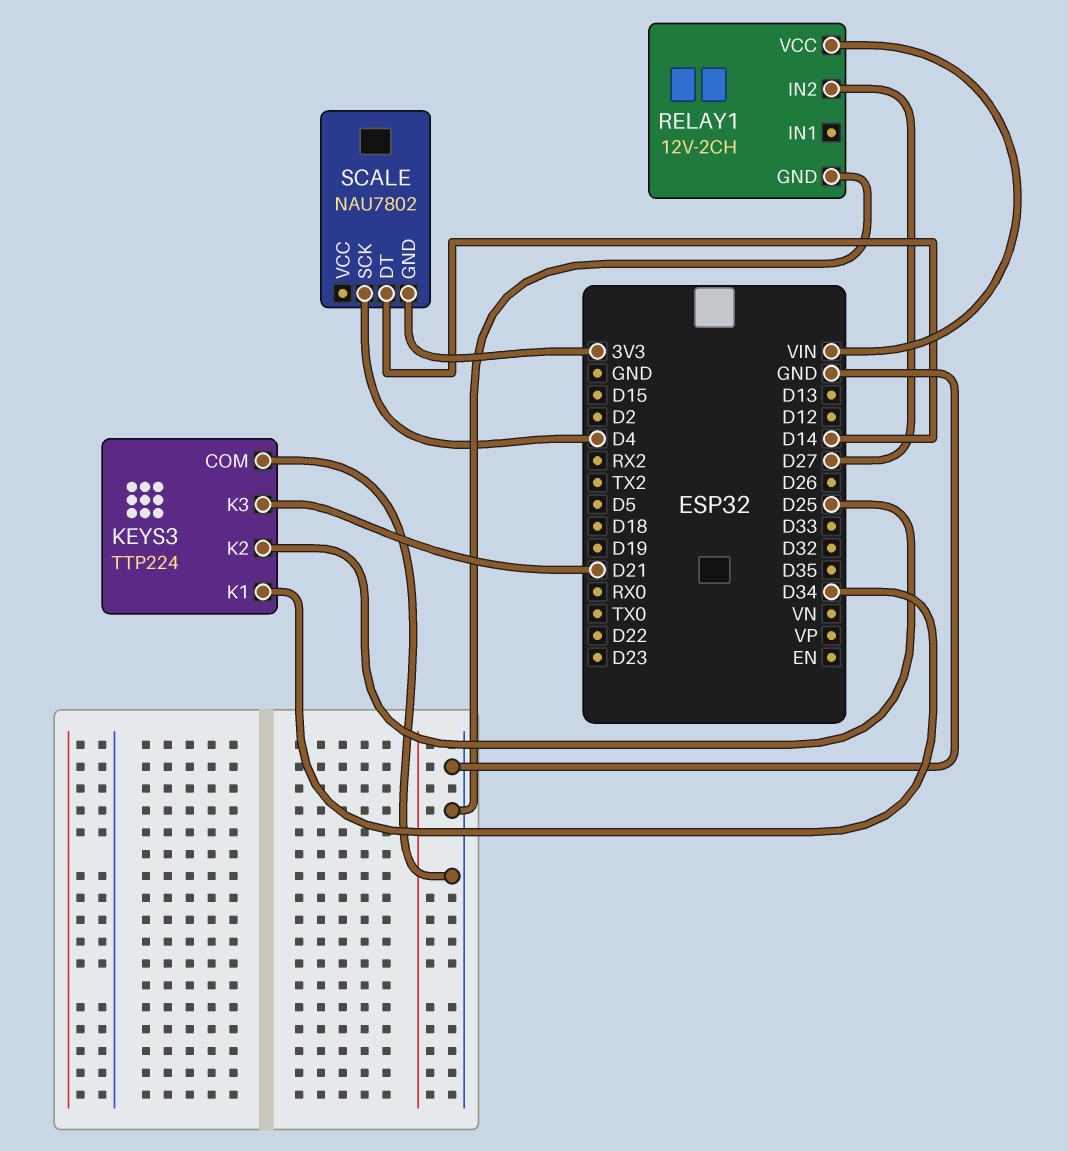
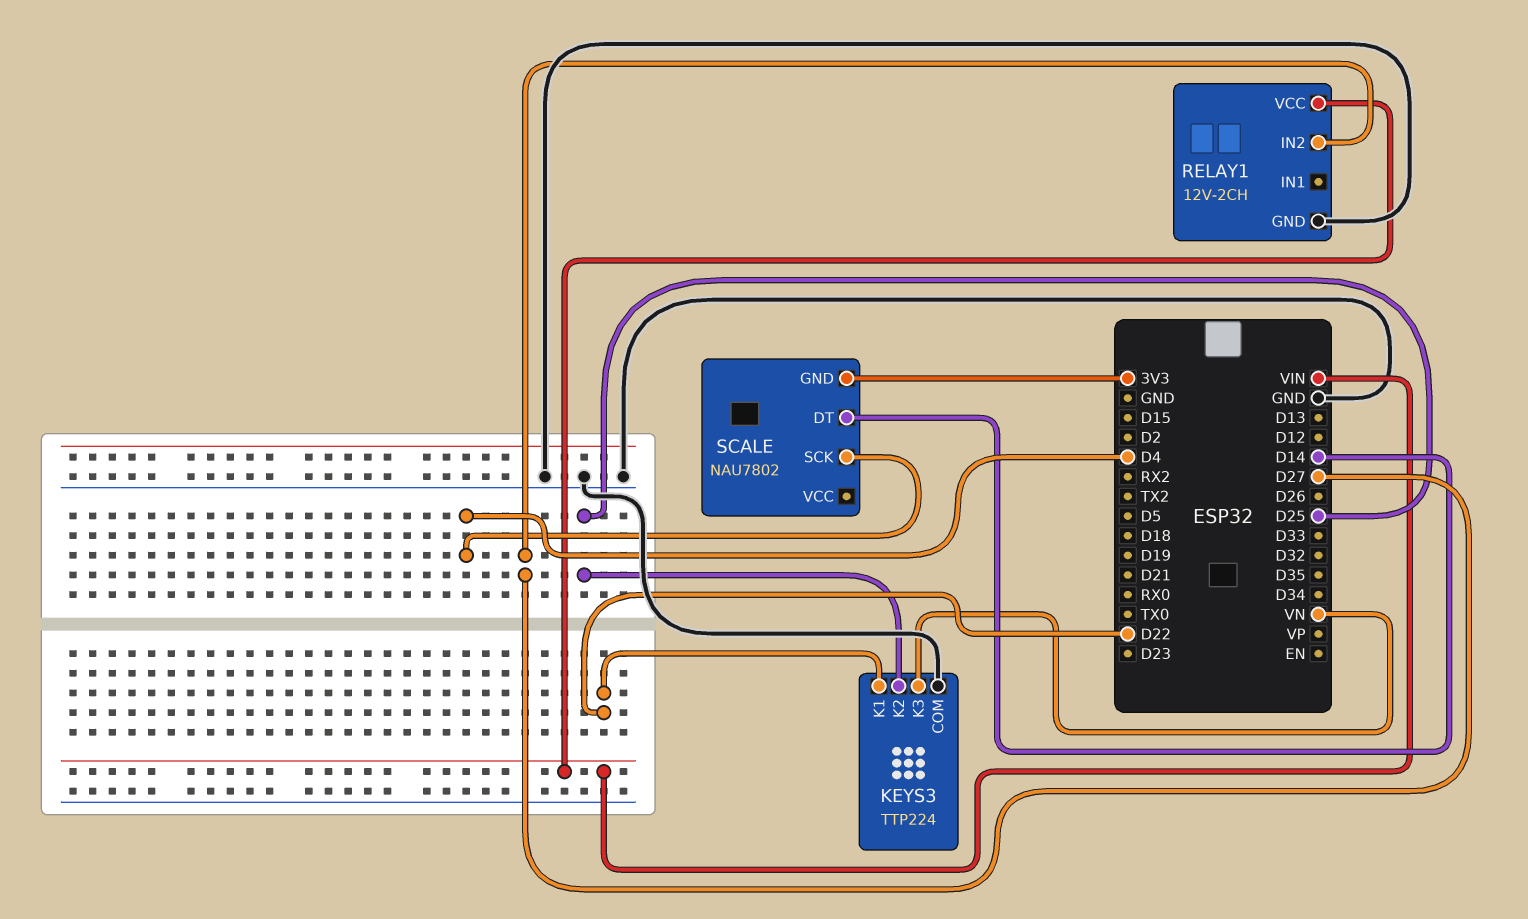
KEYS3 pin K1: D34 -> D22
KEYS3 pin K3: D21 -> VN

